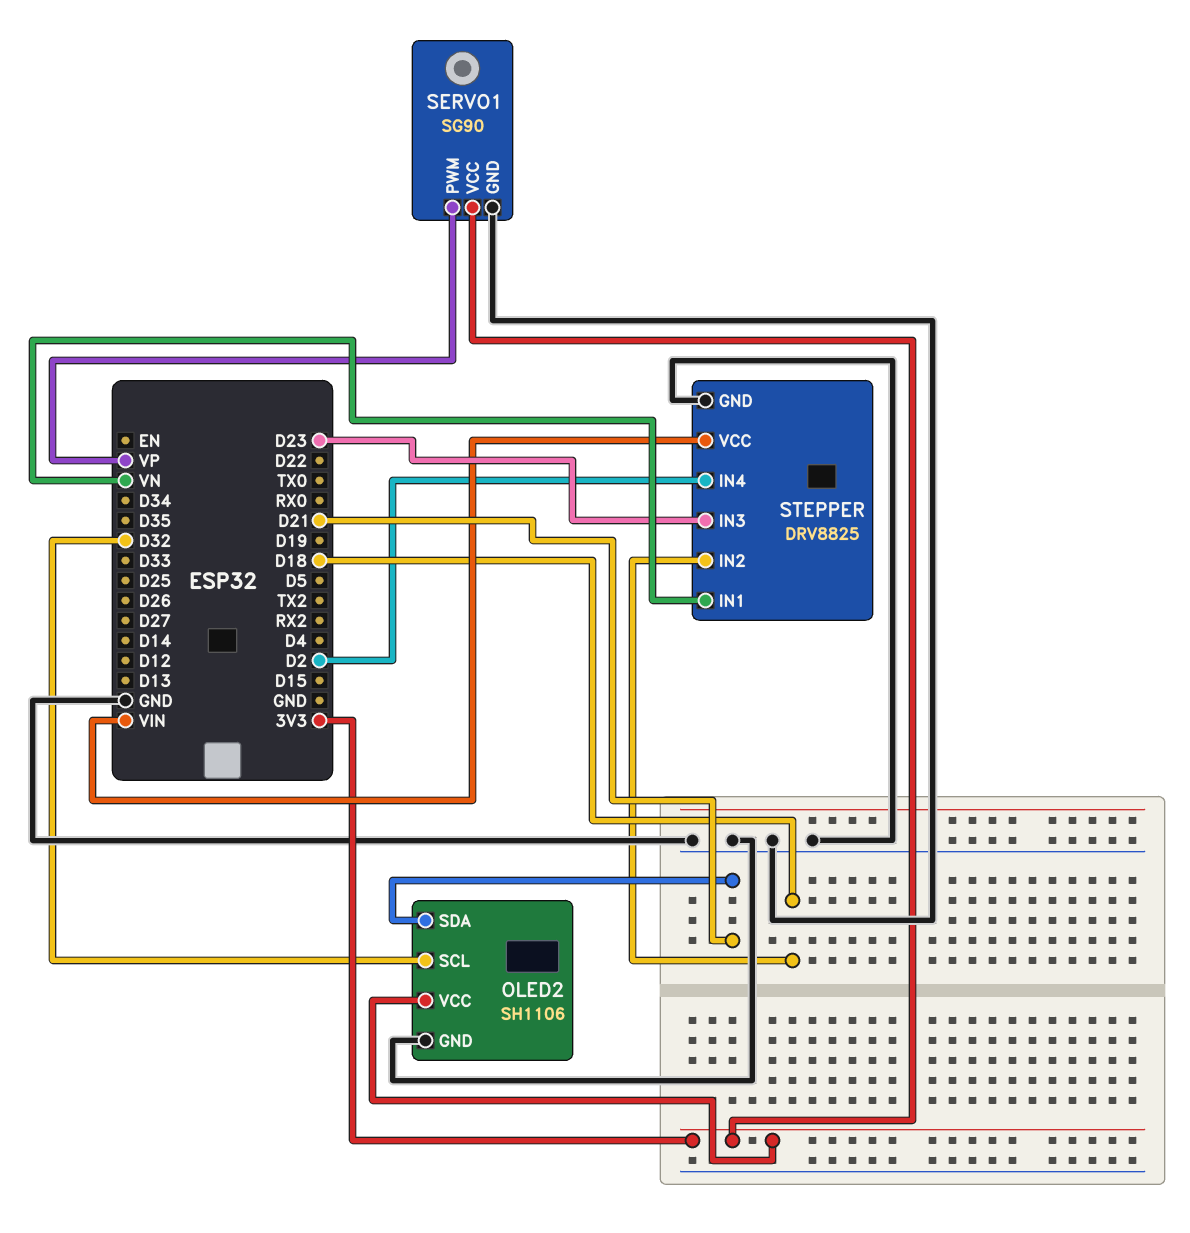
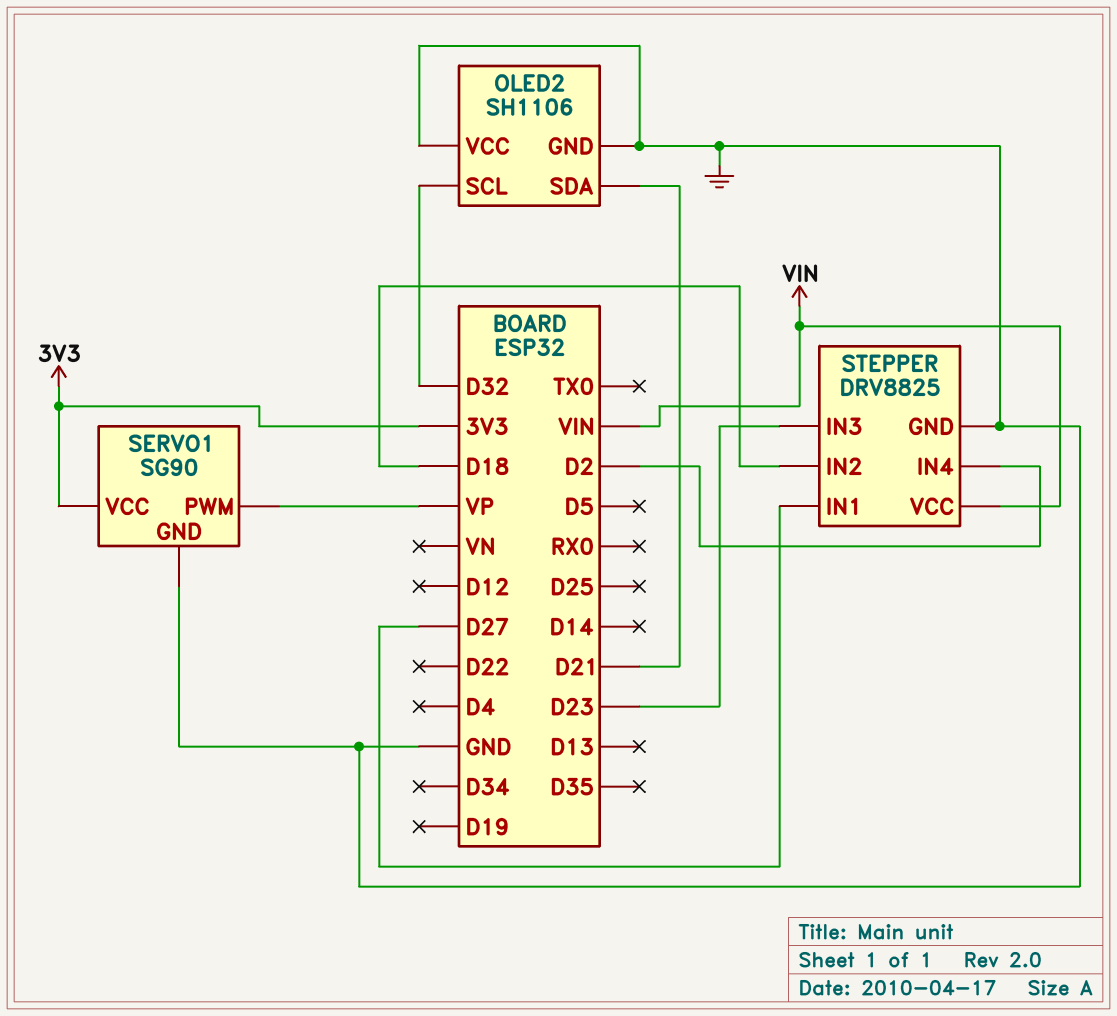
OLED2 pin VCC: 3V3 -> GND
STEPPER pin IN1: VN -> D27

